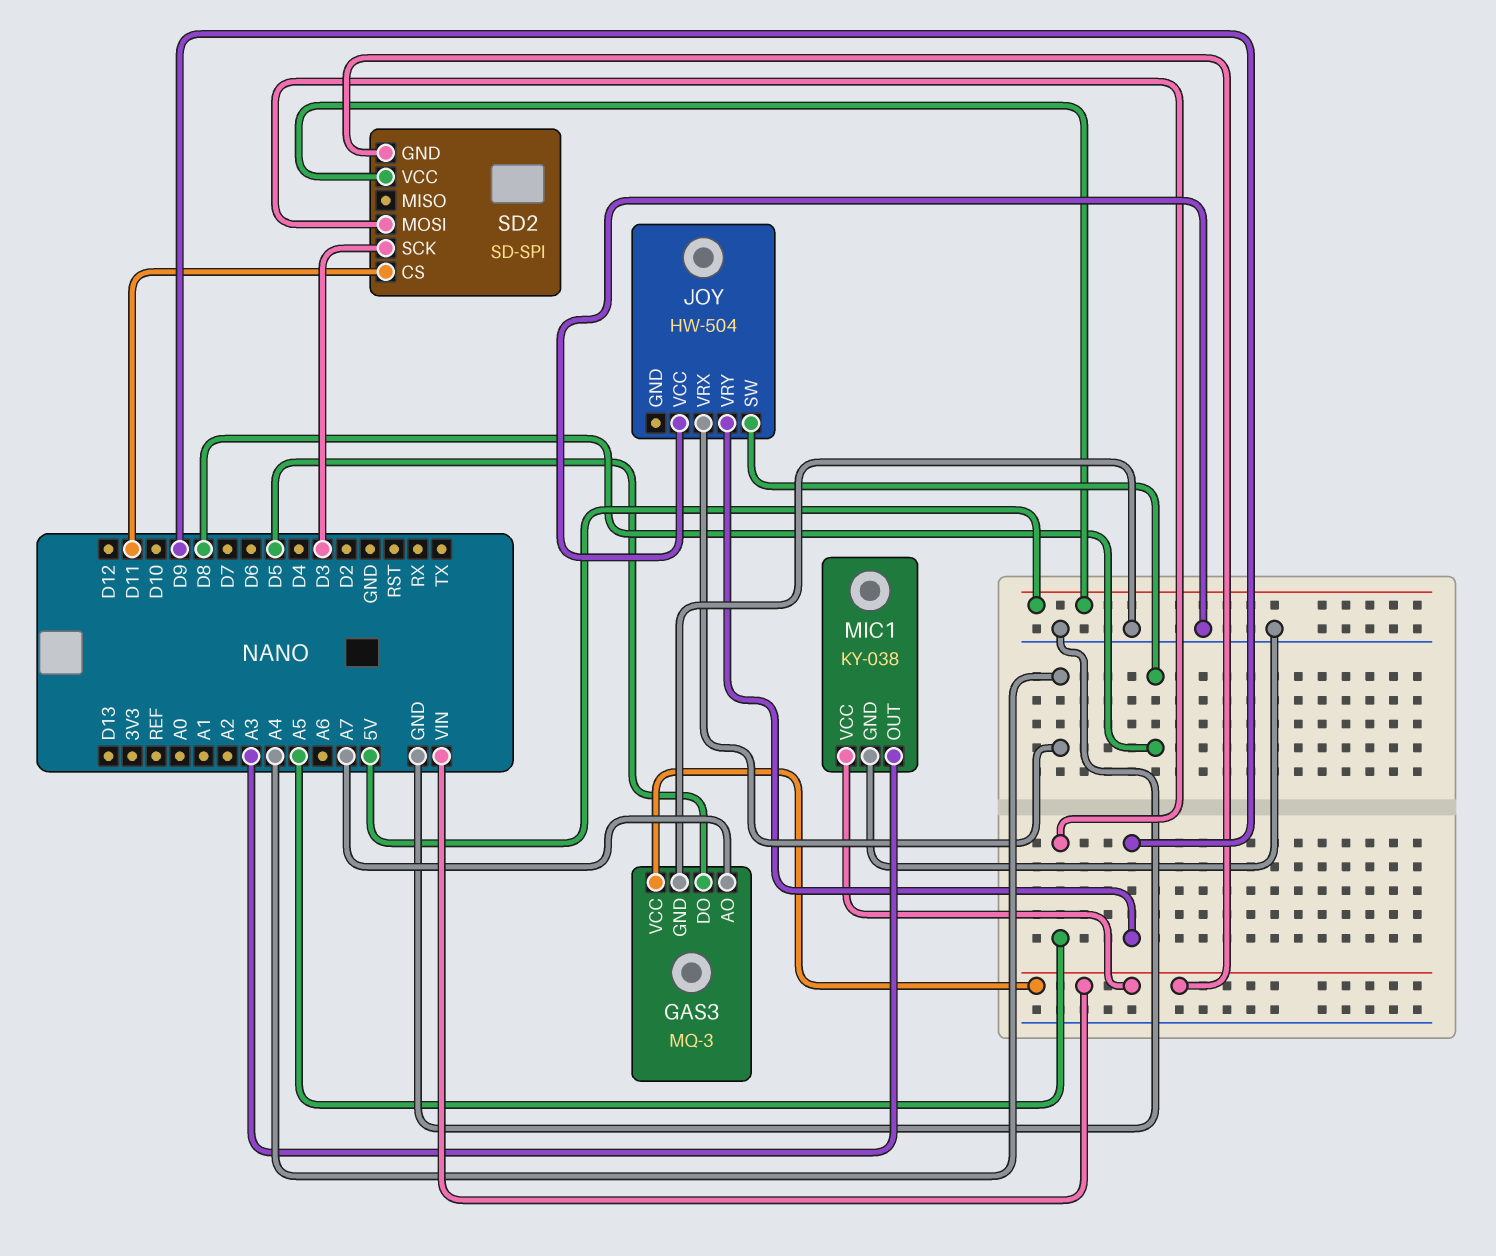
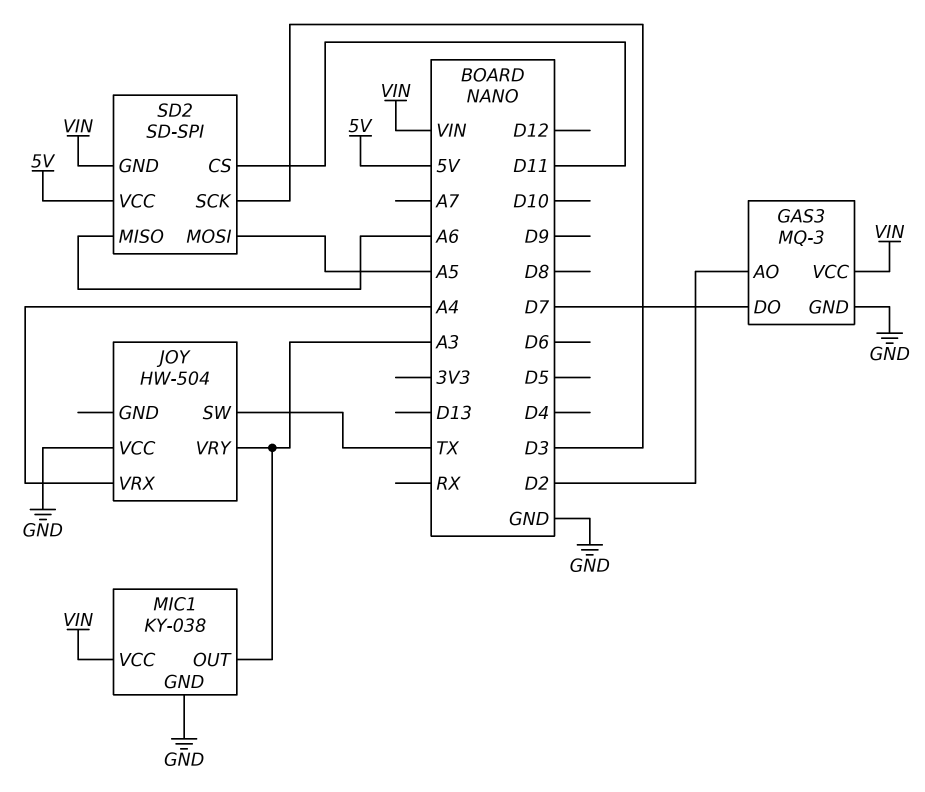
GAS3 pin AO: A7 -> D2
GAS3 pin DO: D5 -> D7
JOY pin SW: D8 -> TX
JOY pin VRY: D9 -> A3
SD2 pin MISO: none -> A6

